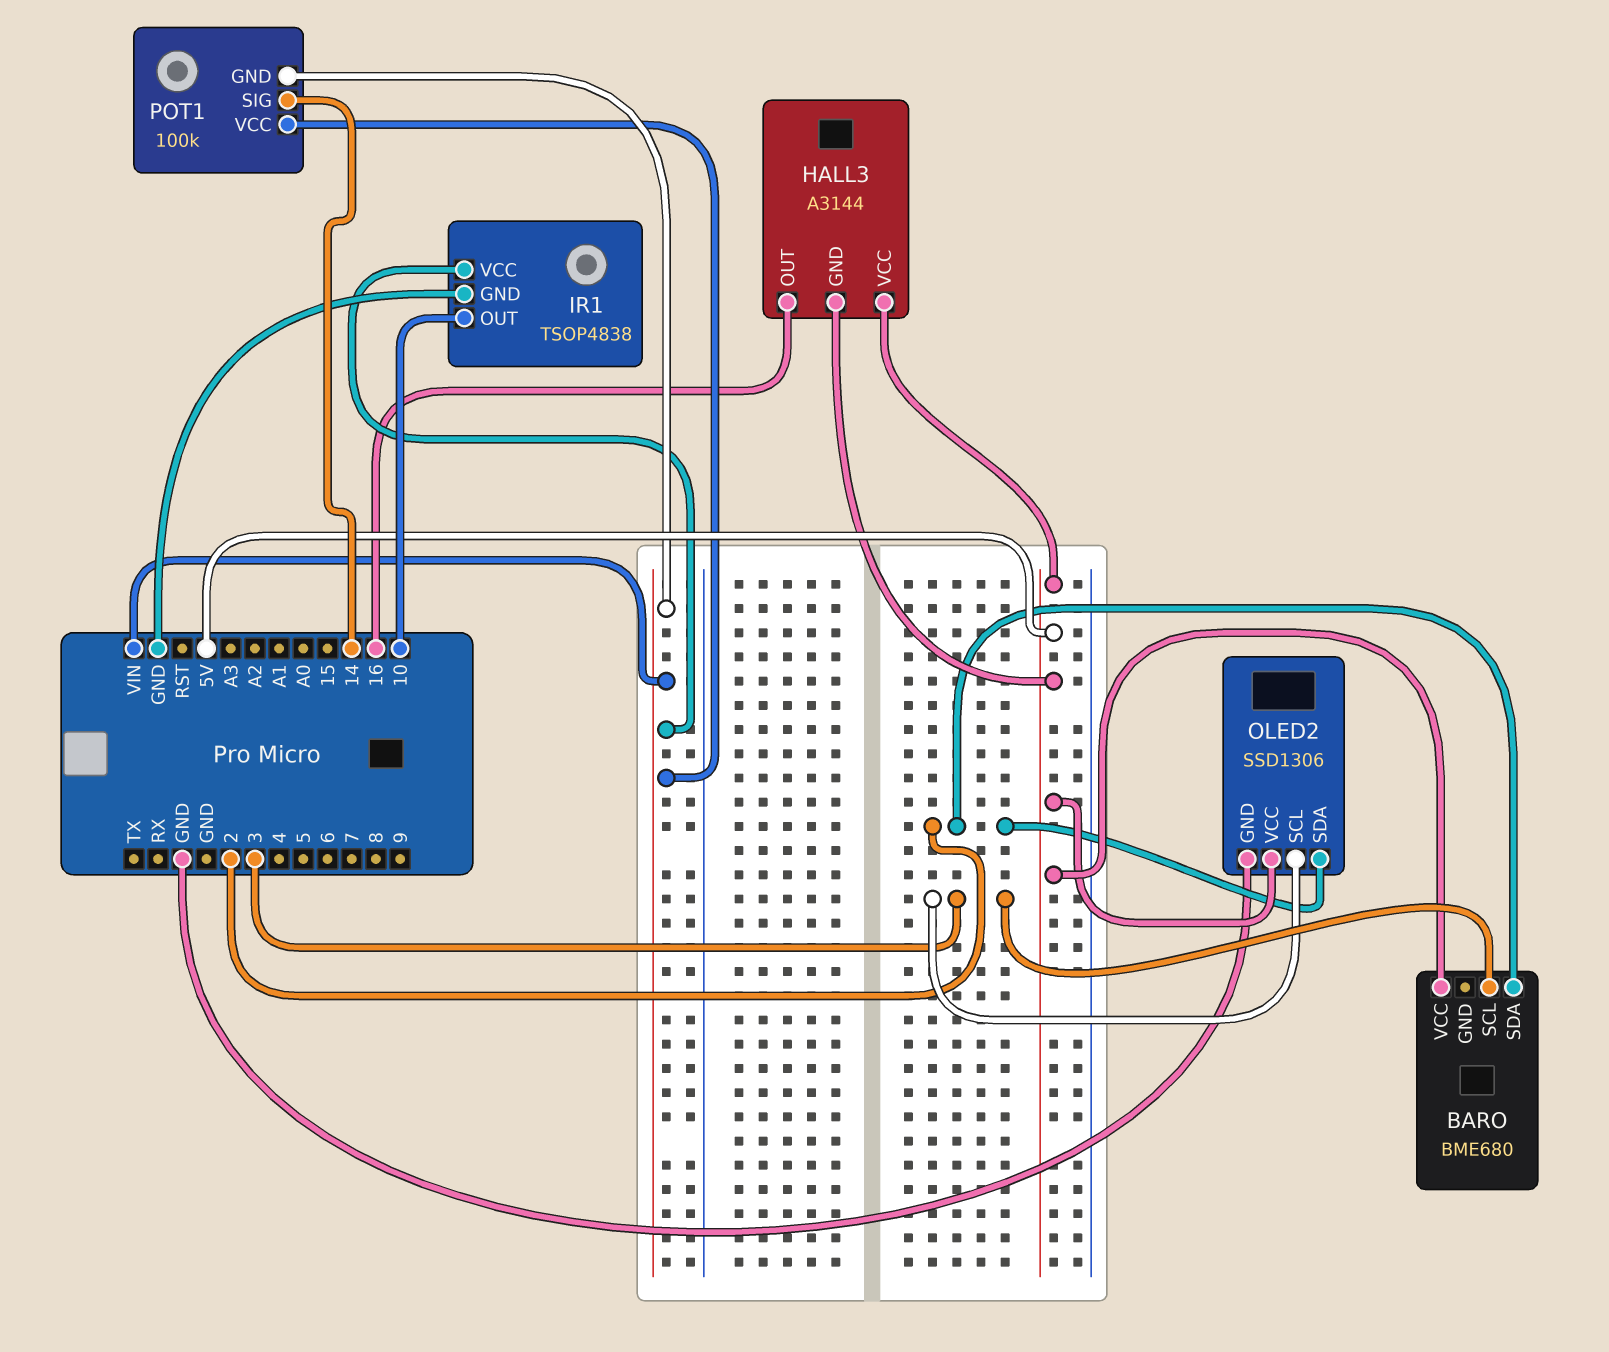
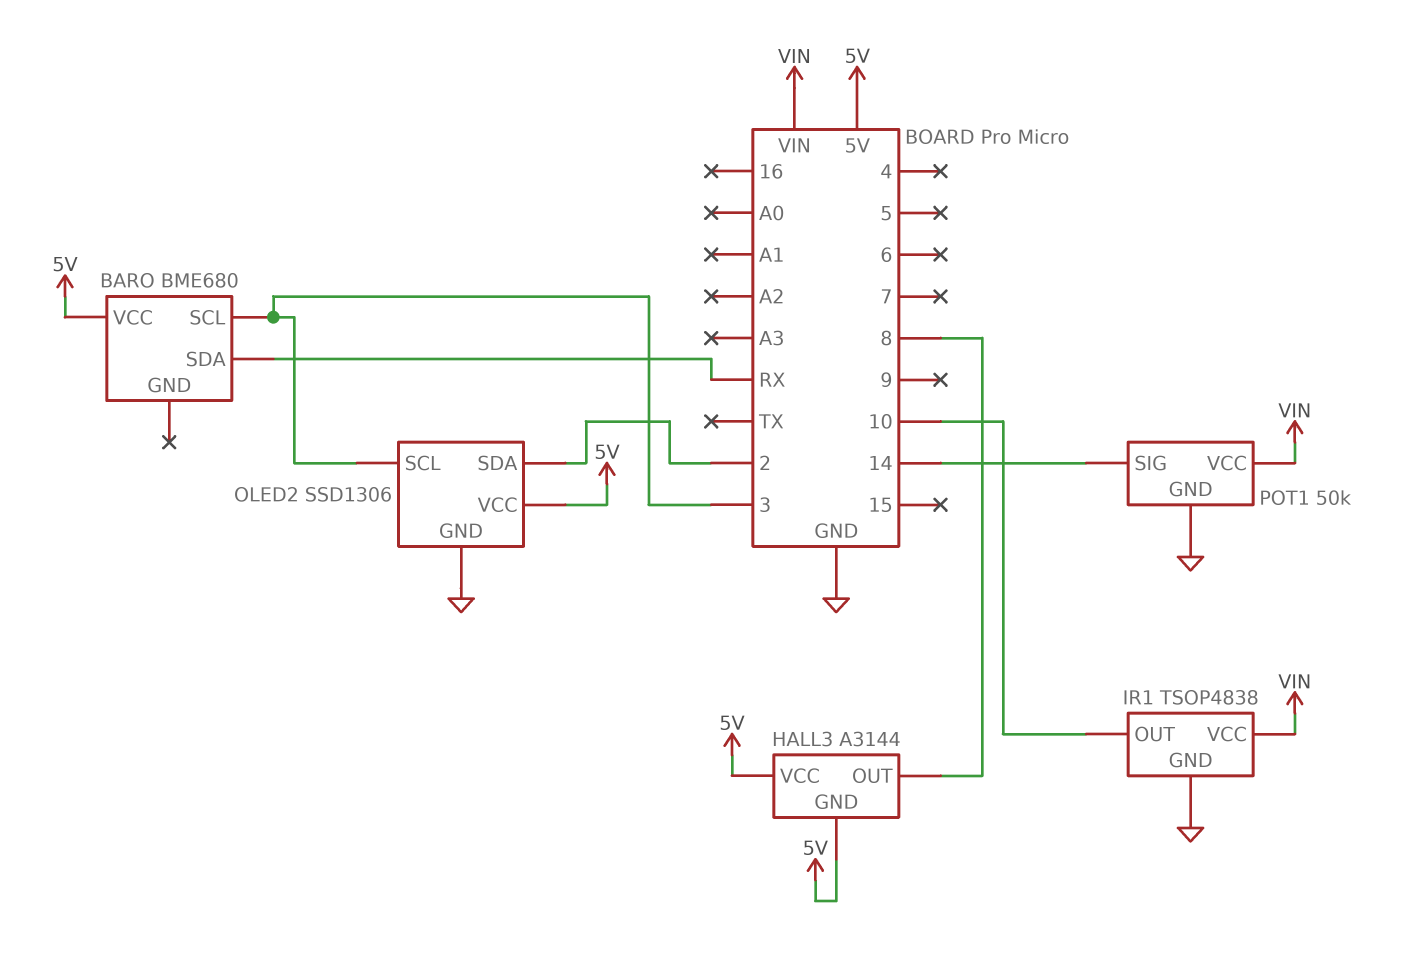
BARO pin SDA: 2 -> RX
HALL3 pin OUT: 16 -> 8
POT1: 100k -> 50k
POT1 pin GND: VIN -> GND

